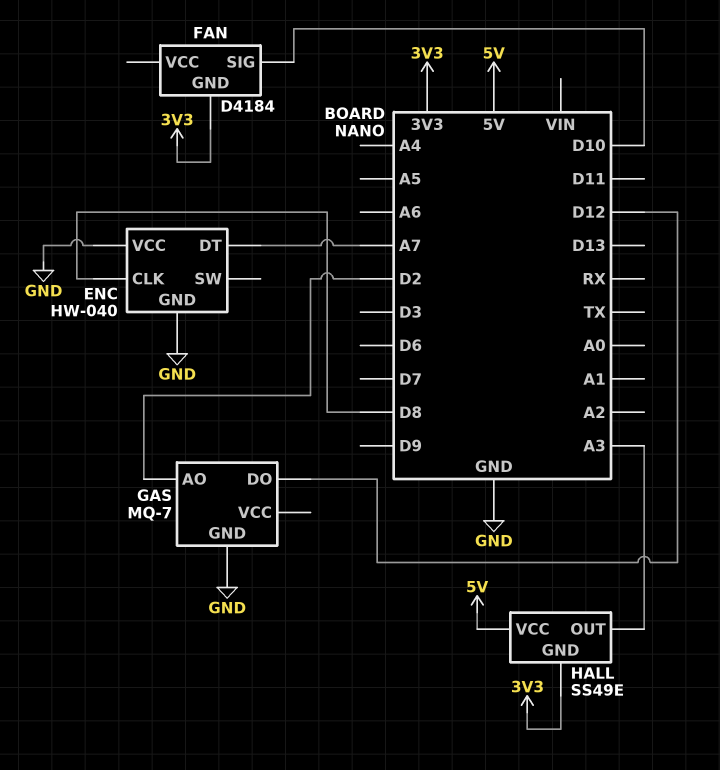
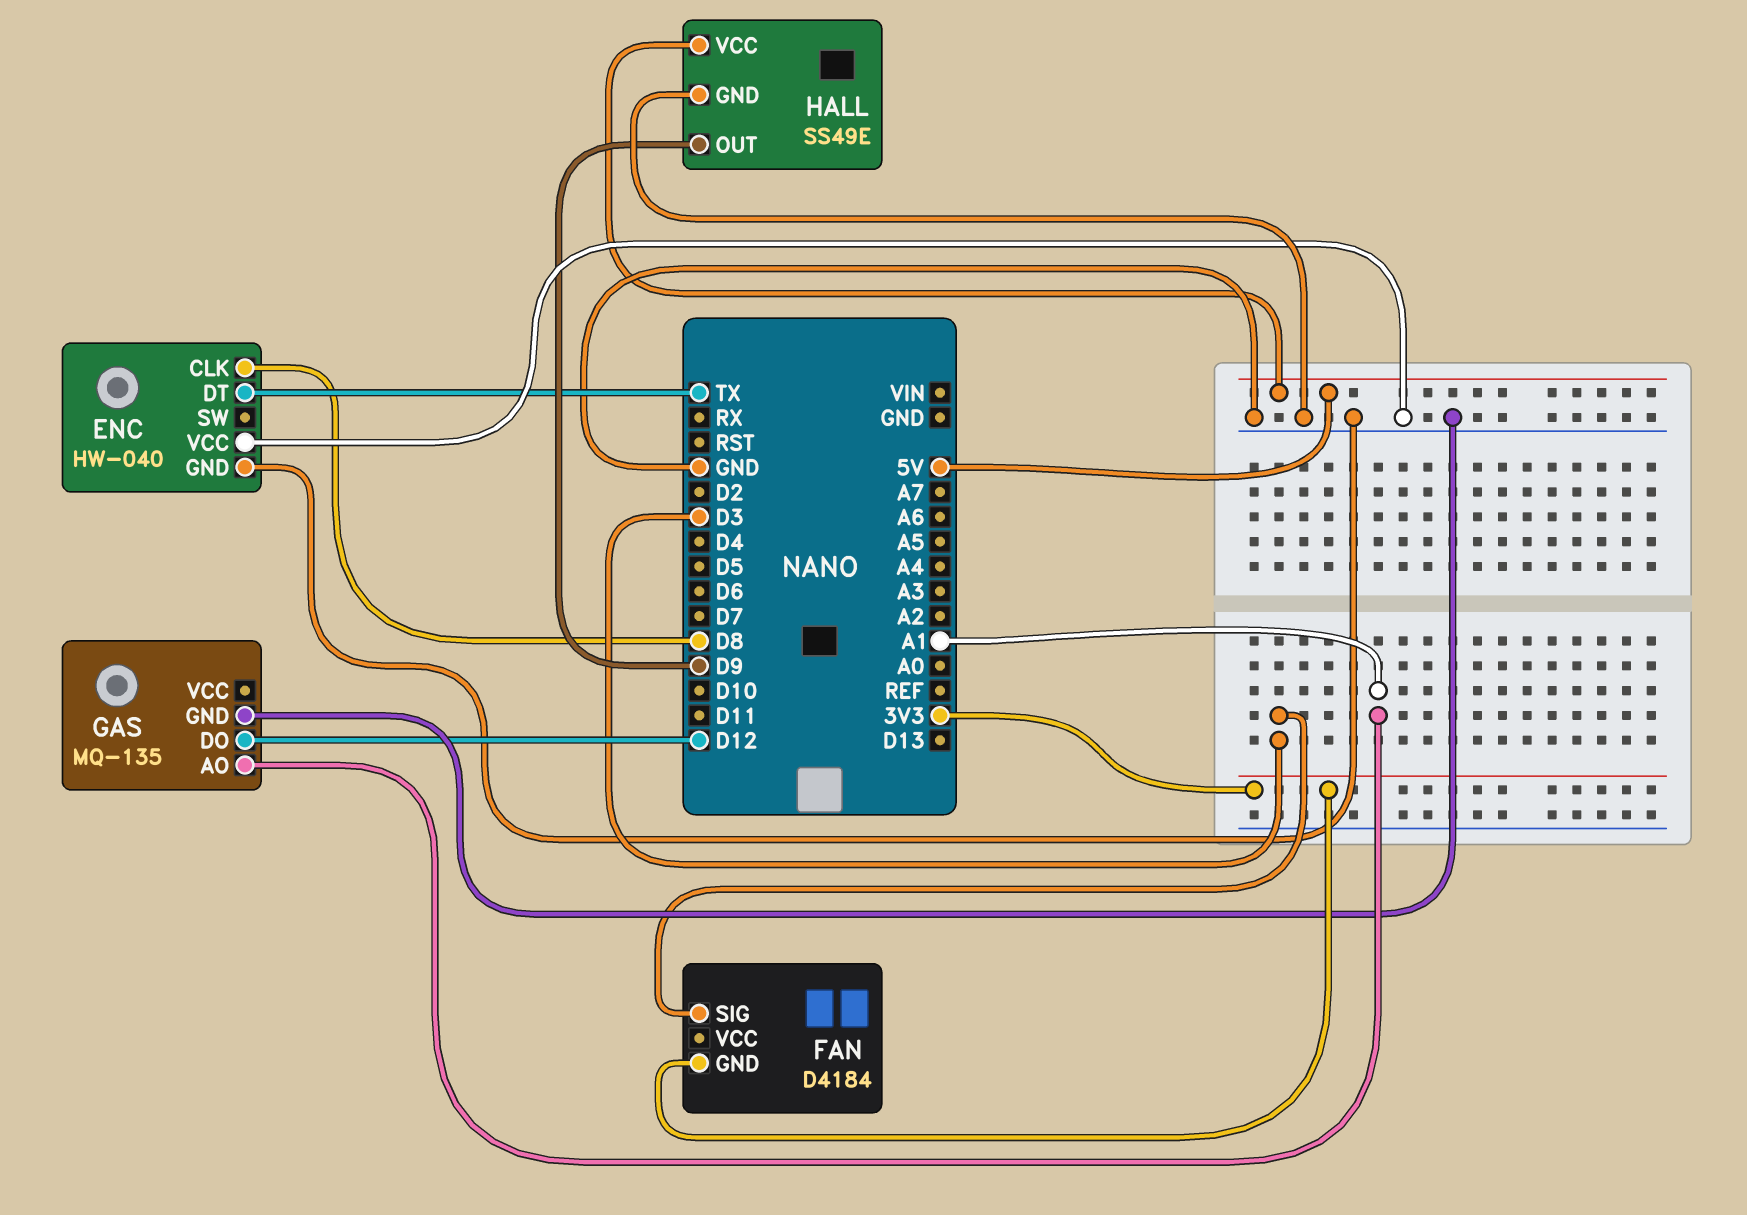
ENC pin DT: A7 -> TX
FAN pin SIG: D10 -> D3
GAS: MQ-7 -> MQ-135
GAS pin AO: D2 -> A1
HALL pin GND: 3V3 -> GND
HALL pin OUT: A3 -> D9

